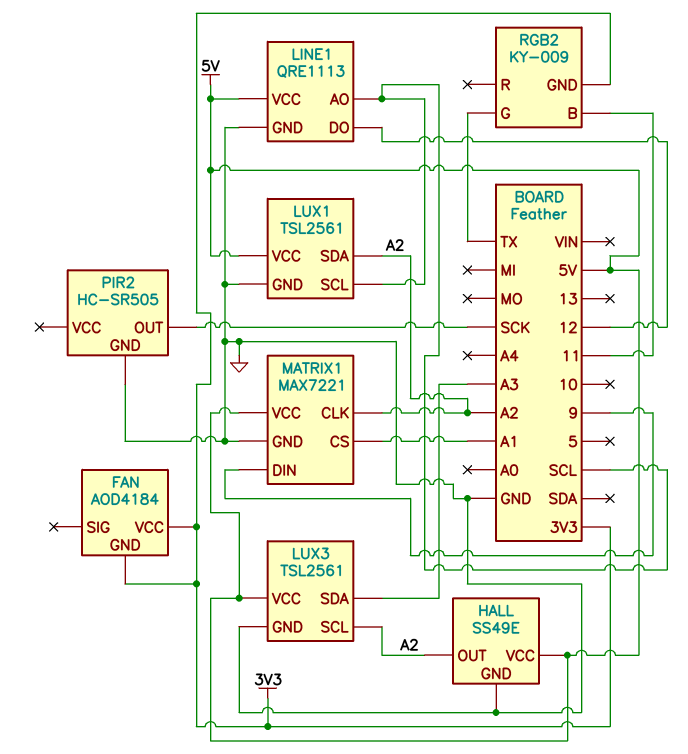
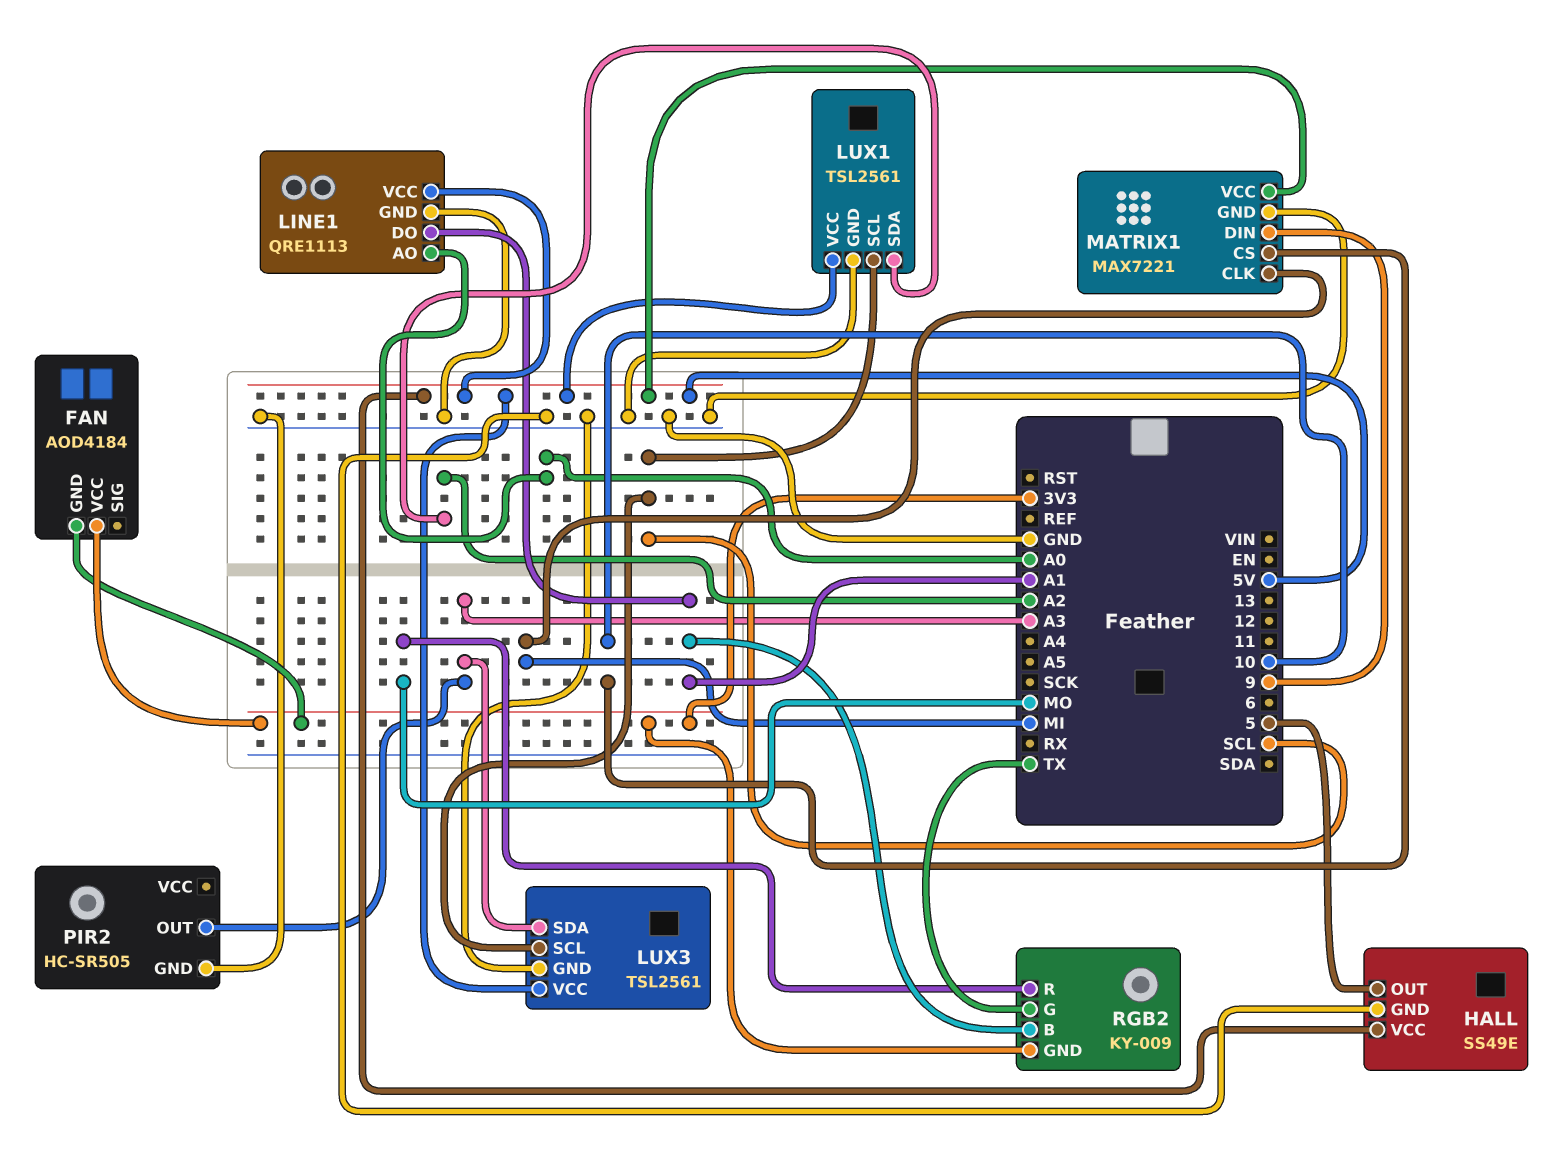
HALL pin OUT: A2 -> 5
LINE1 pin AO: SCL -> A0
LINE1 pin DO: 12 -> A1
LUX3 pin SCL: A2 -> SCL
MATRIX1 pin CLK: A2 -> MI
MATRIX1 pin CS: A1 -> 10
PIR2 pin OUT: SCK -> A3
RGB2 pin B: 11 -> A1
RGB2 pin R: none -> MO

